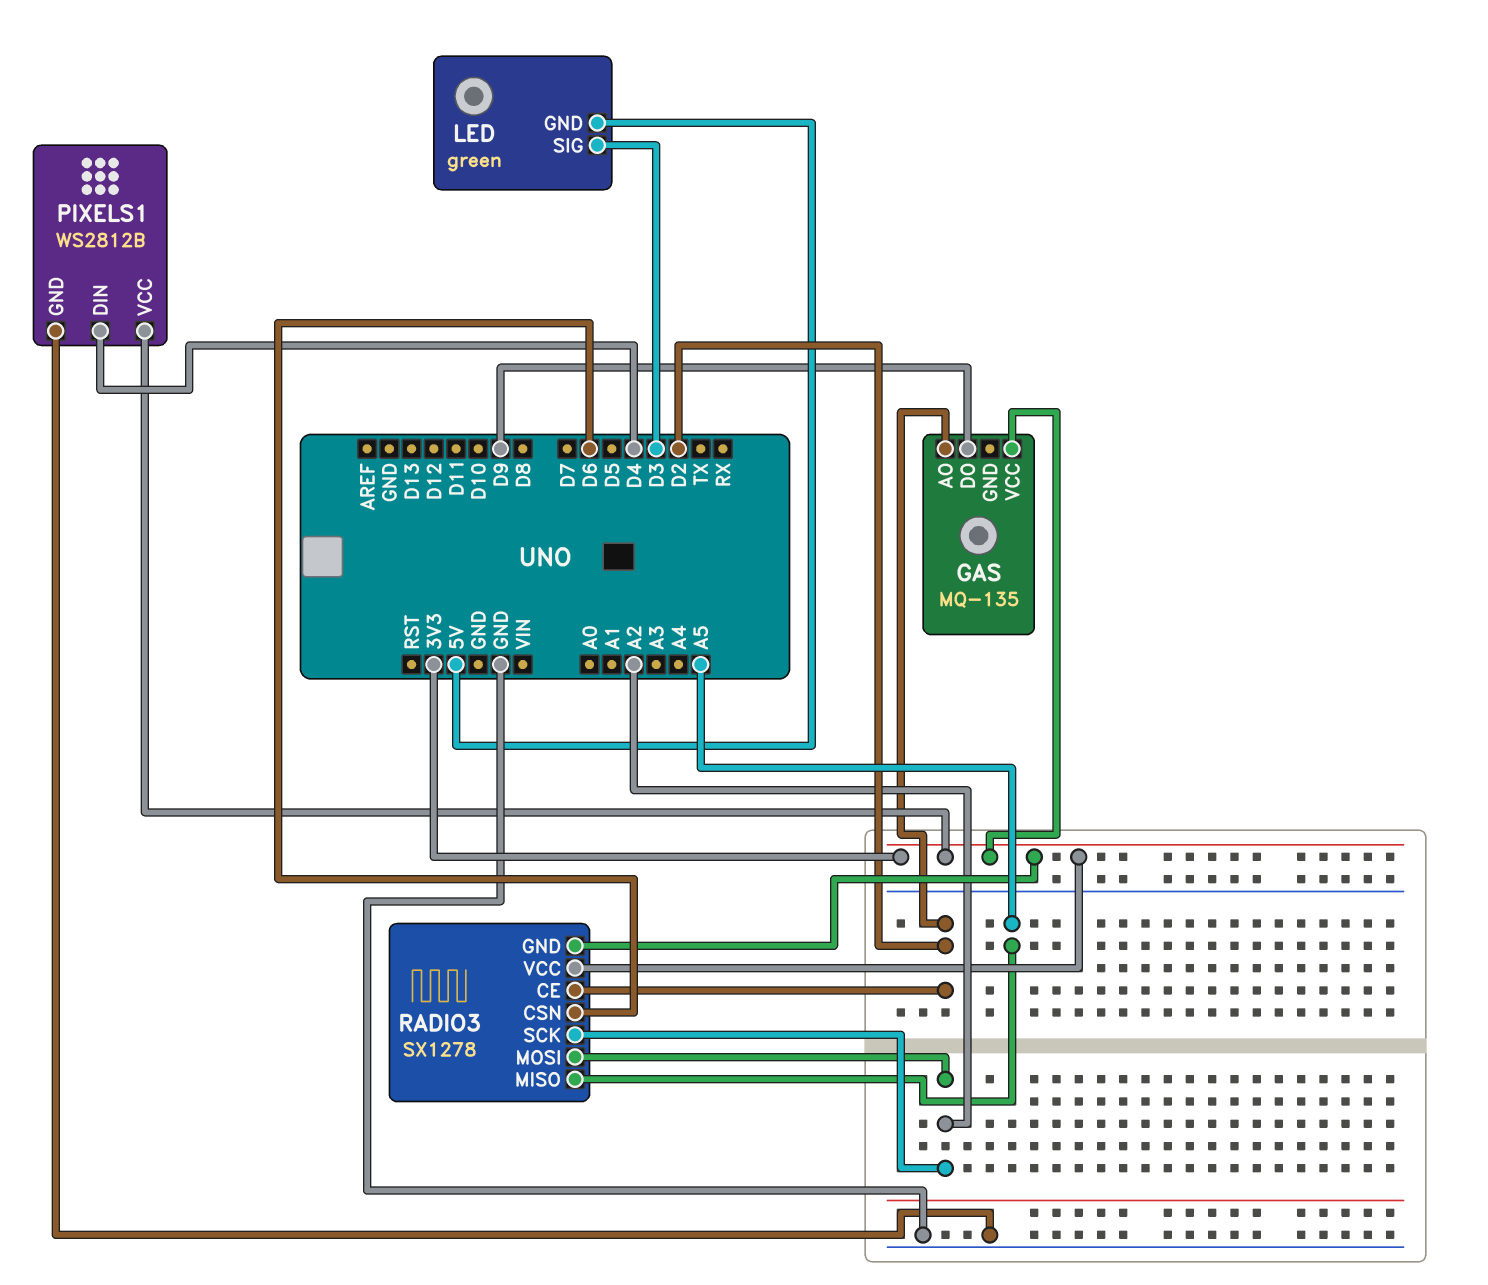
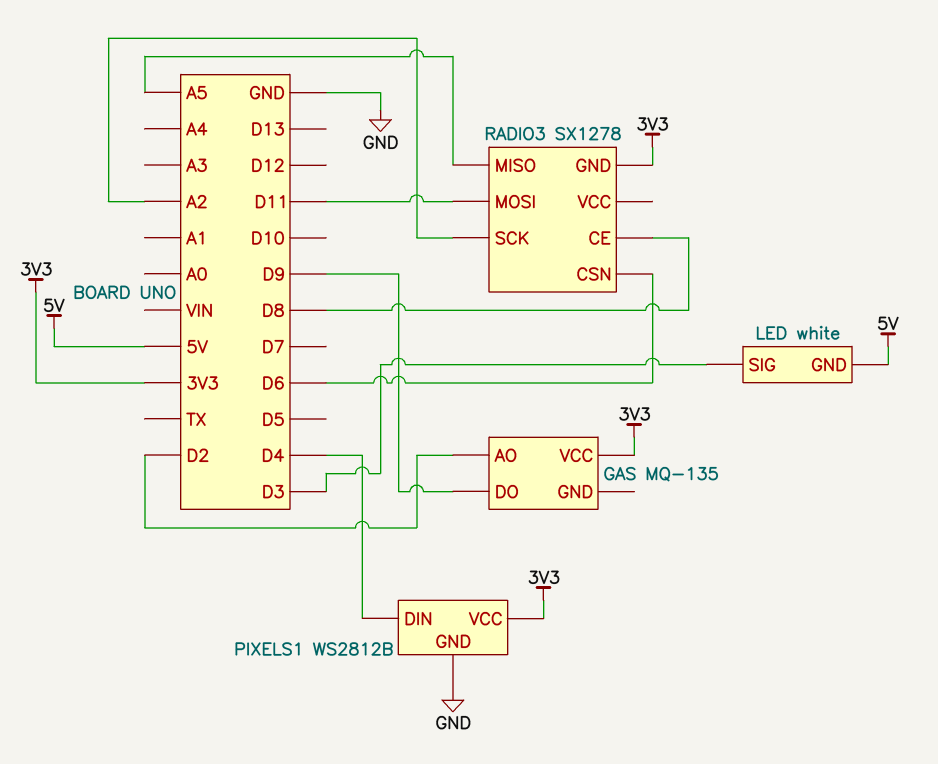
LED: green -> white
RADIO3 pin CE: D2 -> D8
RADIO3 pin MOSI: A2 -> D11
RADIO3 pin VCC: 3V3 -> none

